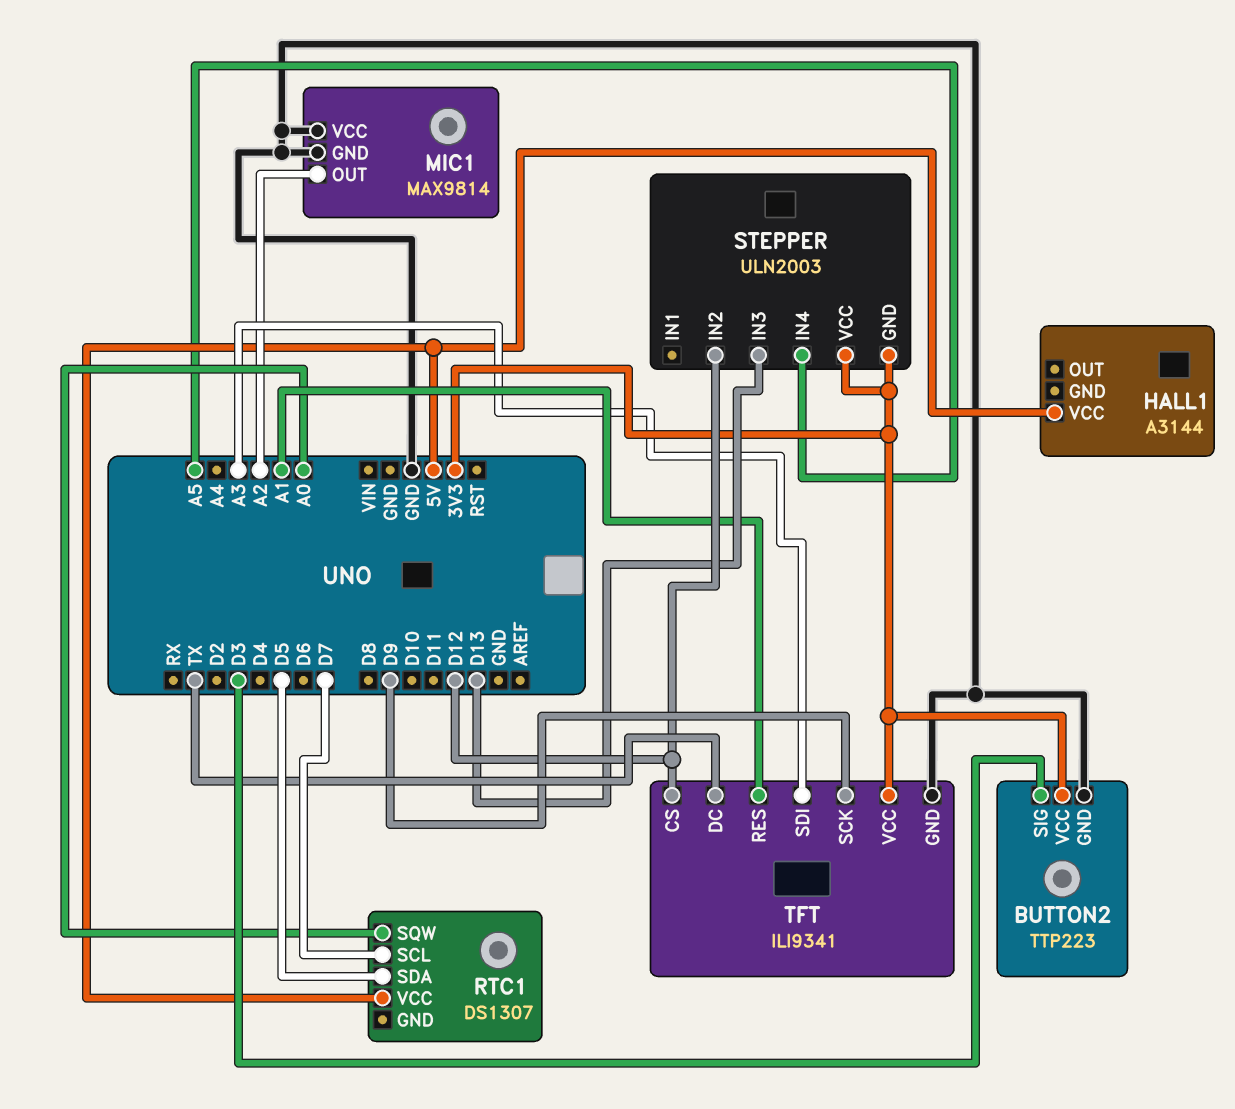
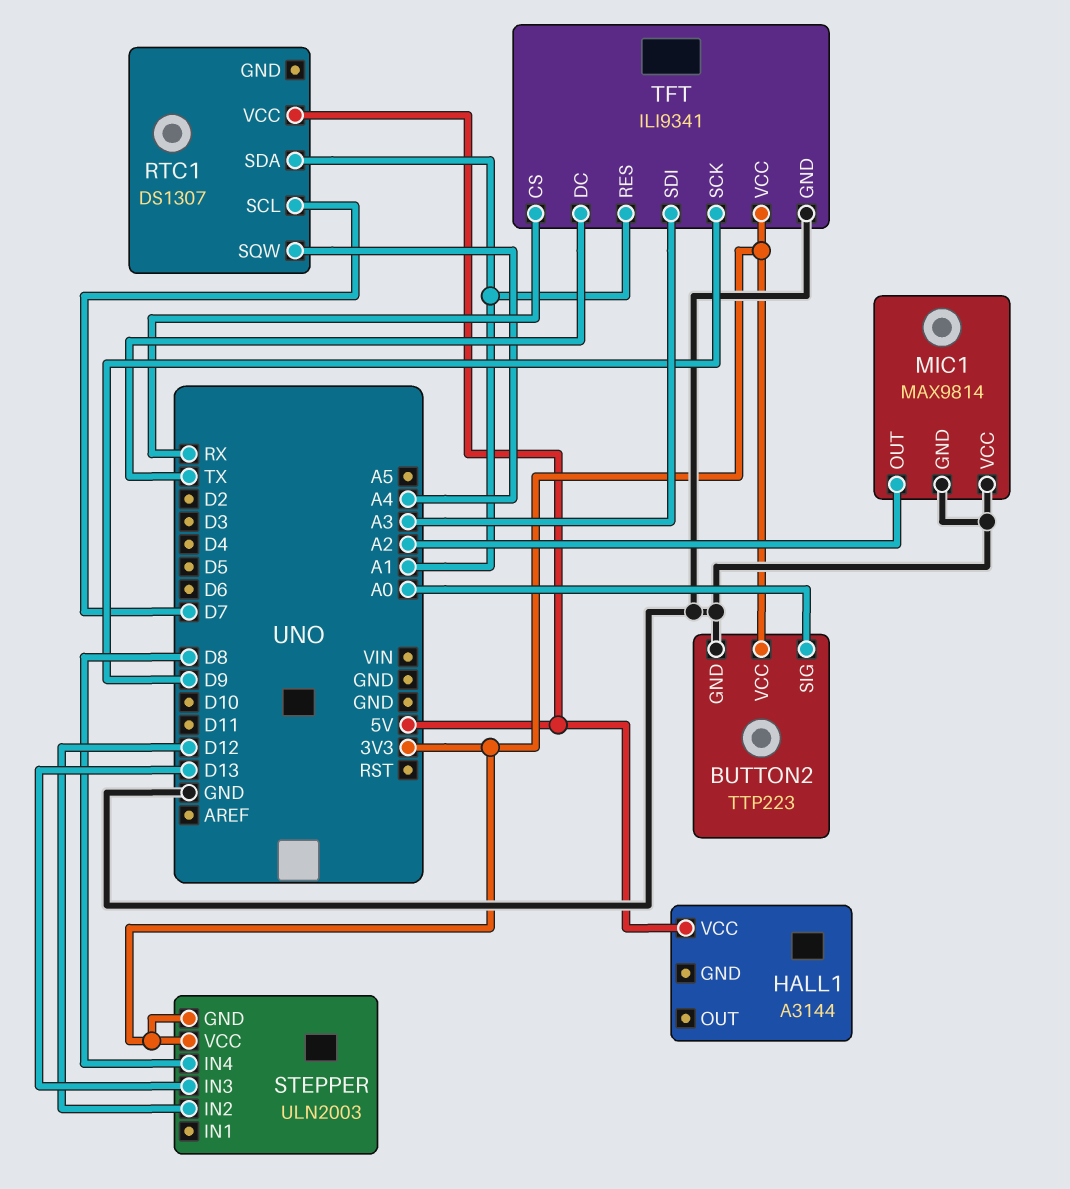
BUTTON2 pin SIG: D3 -> A0
RTC1 pin SDA: D5 -> A1
RTC1 pin SQW: A0 -> A4
STEPPER pin IN4: A5 -> D8
TFT pin CS: D12 -> RX

